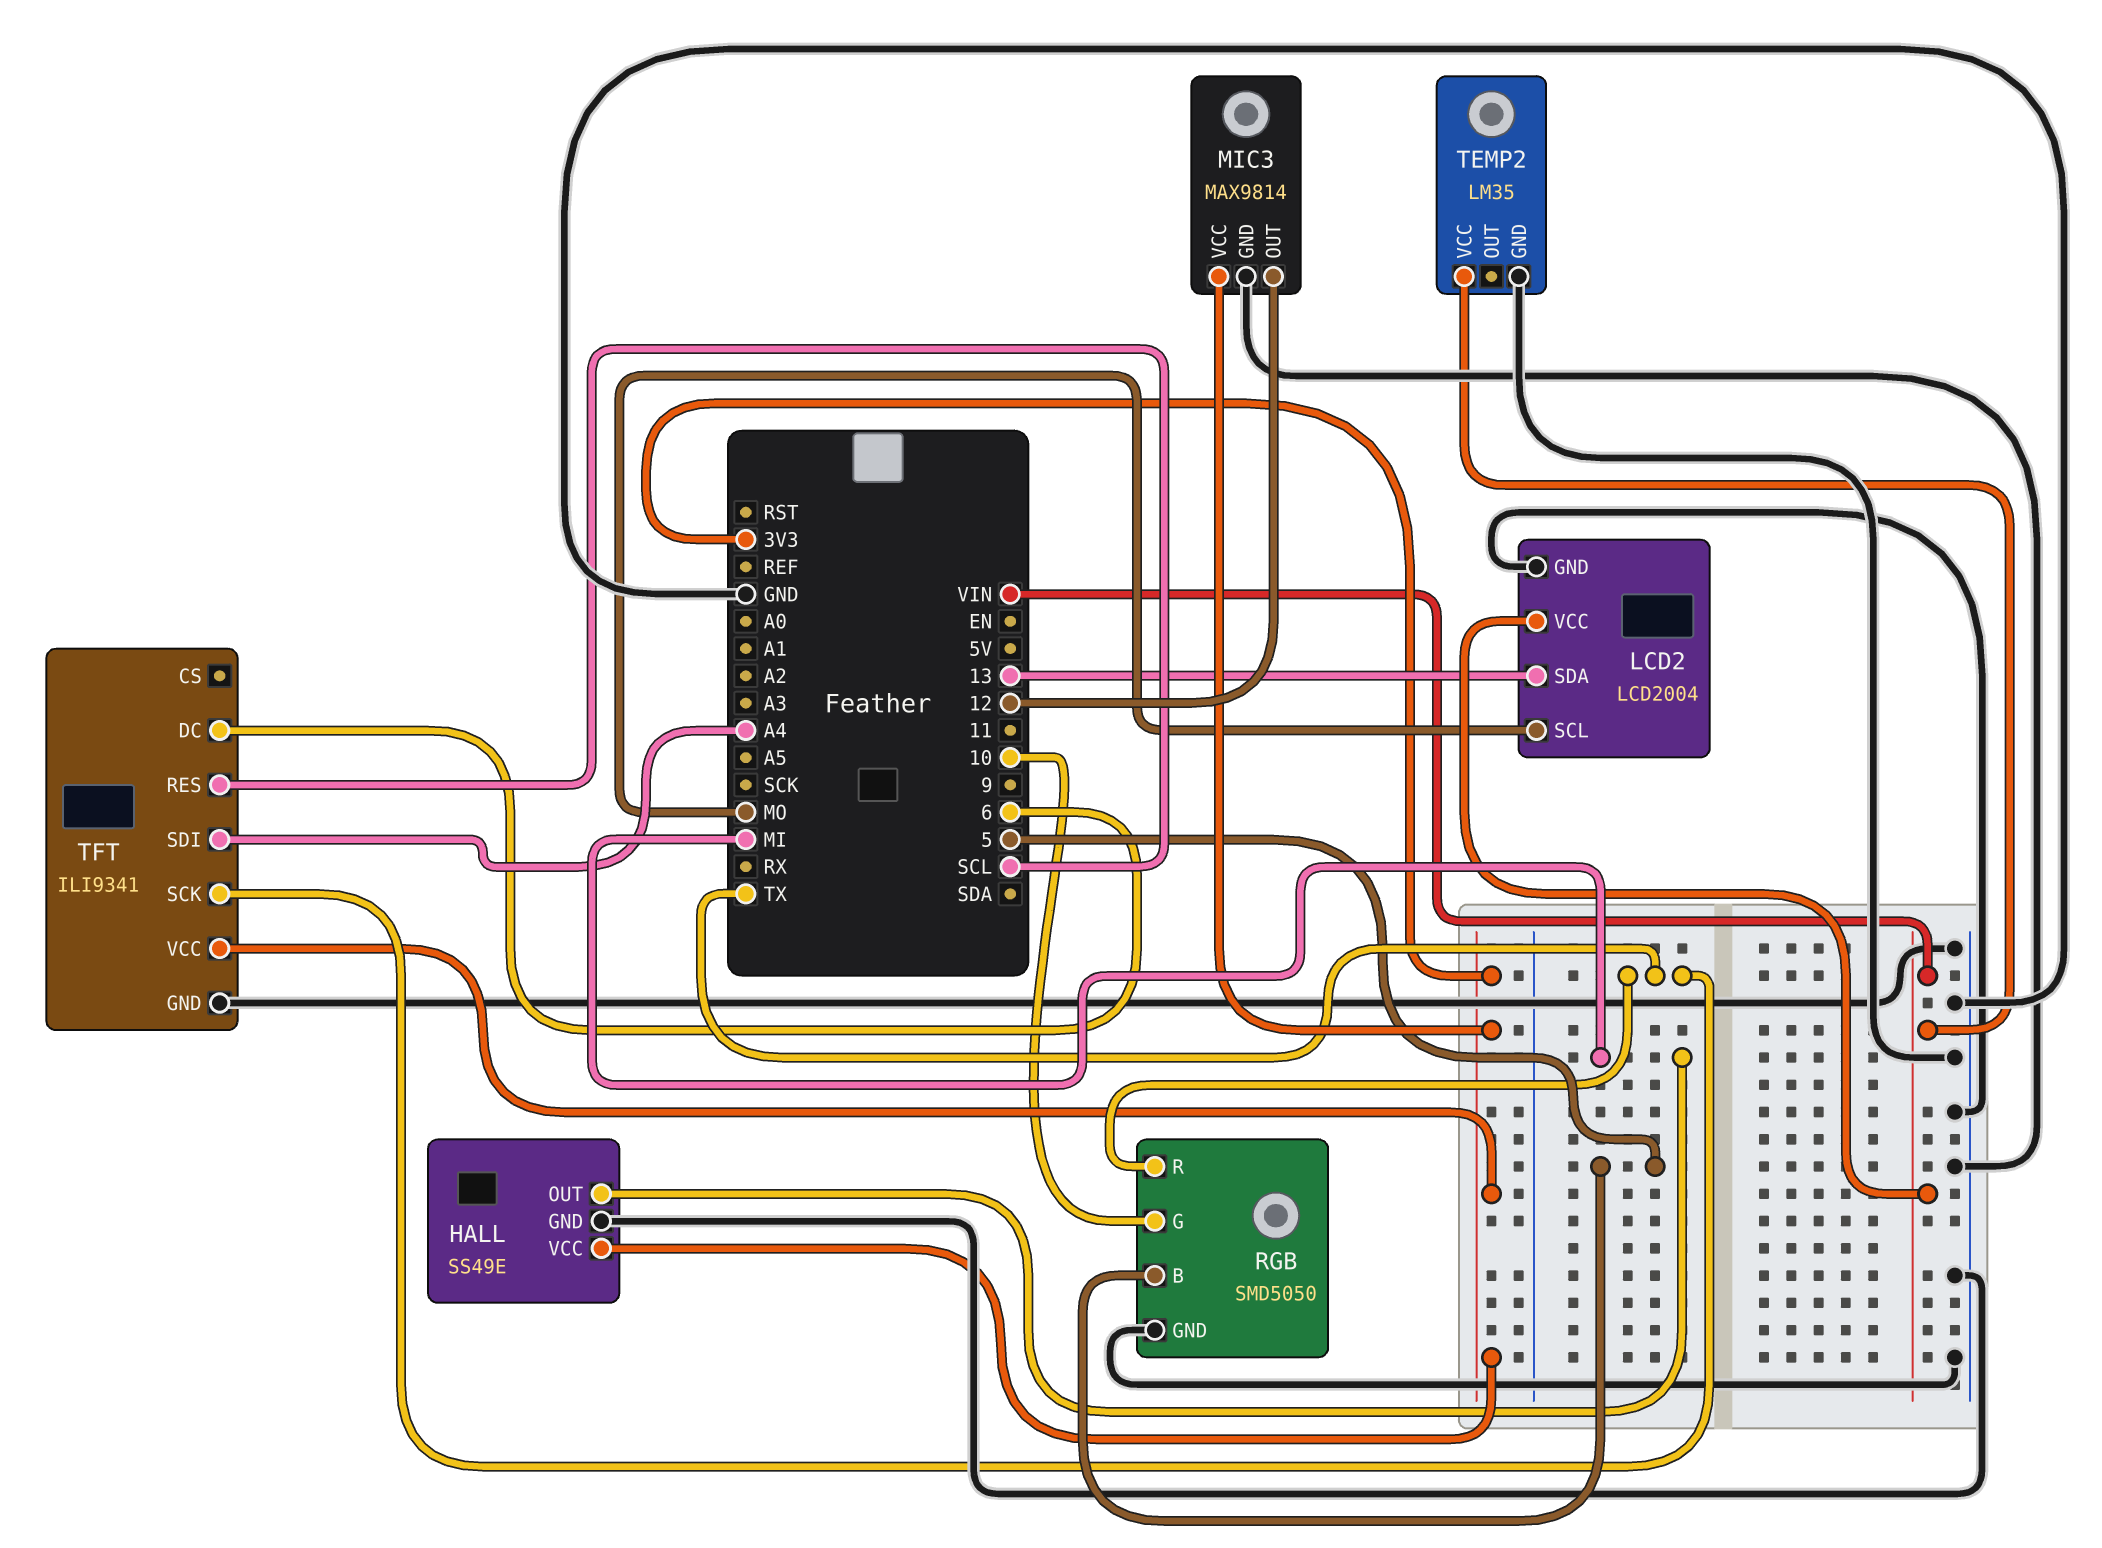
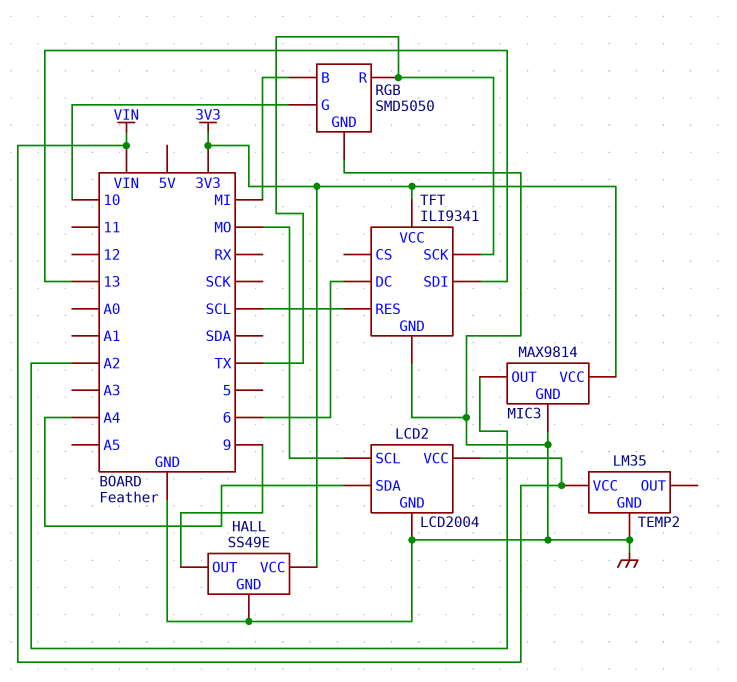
HALL pin OUT: MI -> 9
LCD2 pin SDA: 13 -> A4
MIC3 pin OUT: 12 -> A2
RGB pin B: 5 -> MI
TFT pin SDI: A4 -> 13

